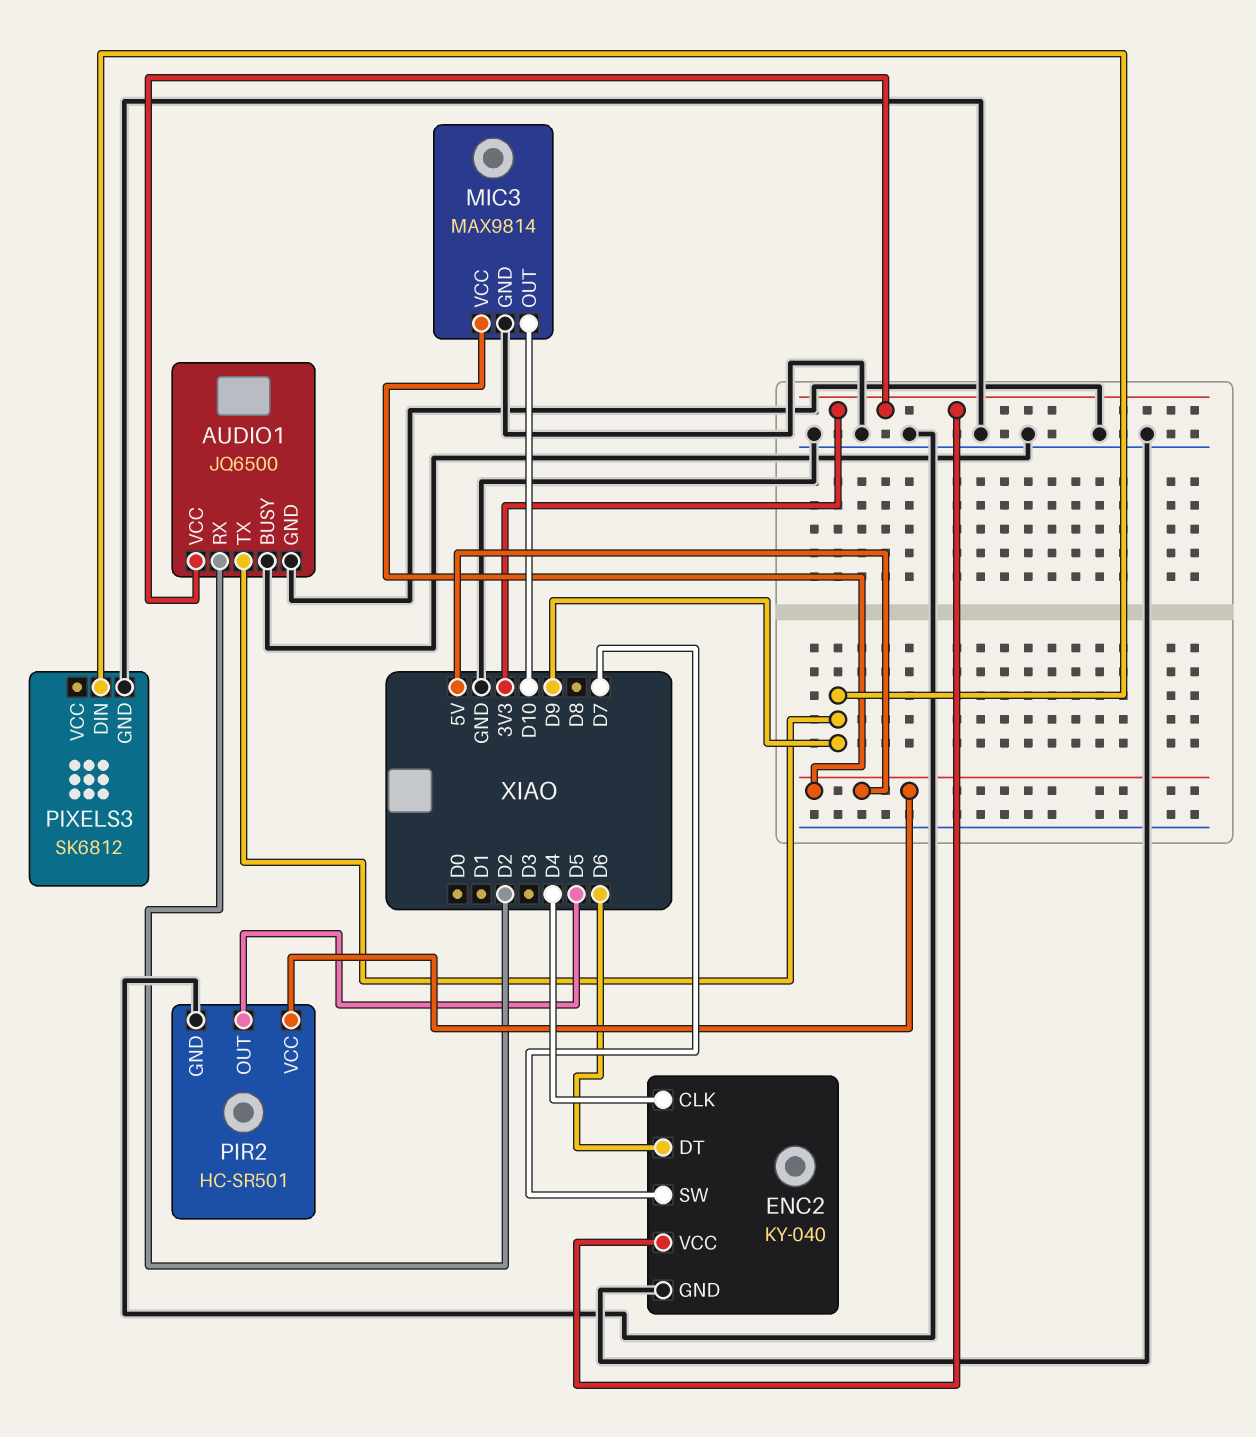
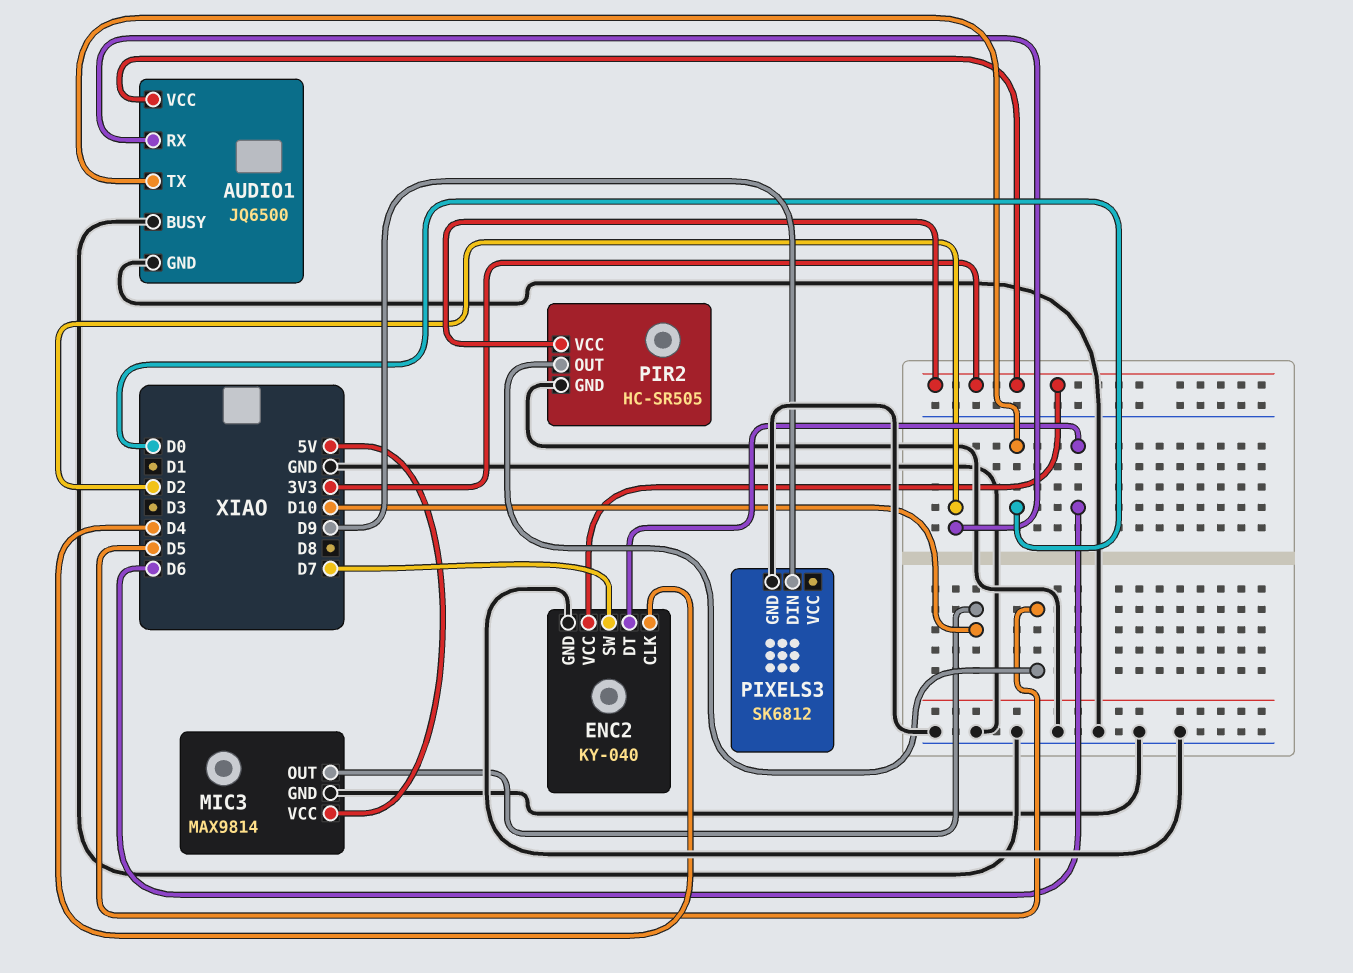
AUDIO1 pin TX: D9 -> D0
PIR2: HC-SR501 -> HC-SR505
PIR2 pin VCC: 5V -> 3V3

